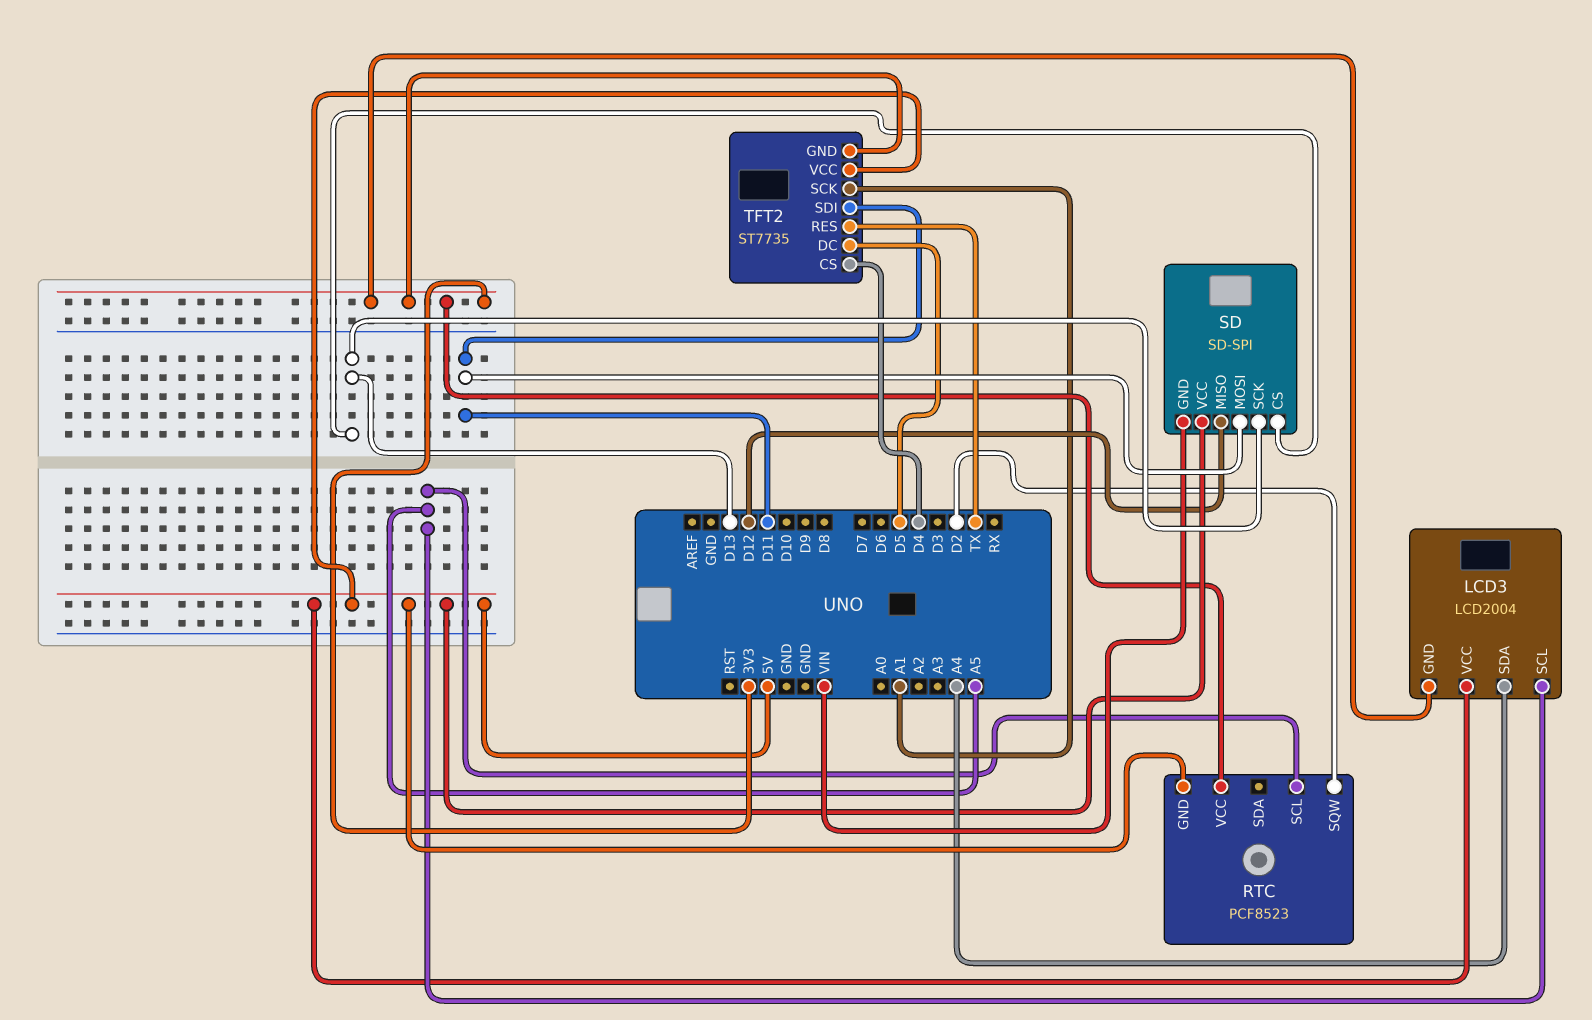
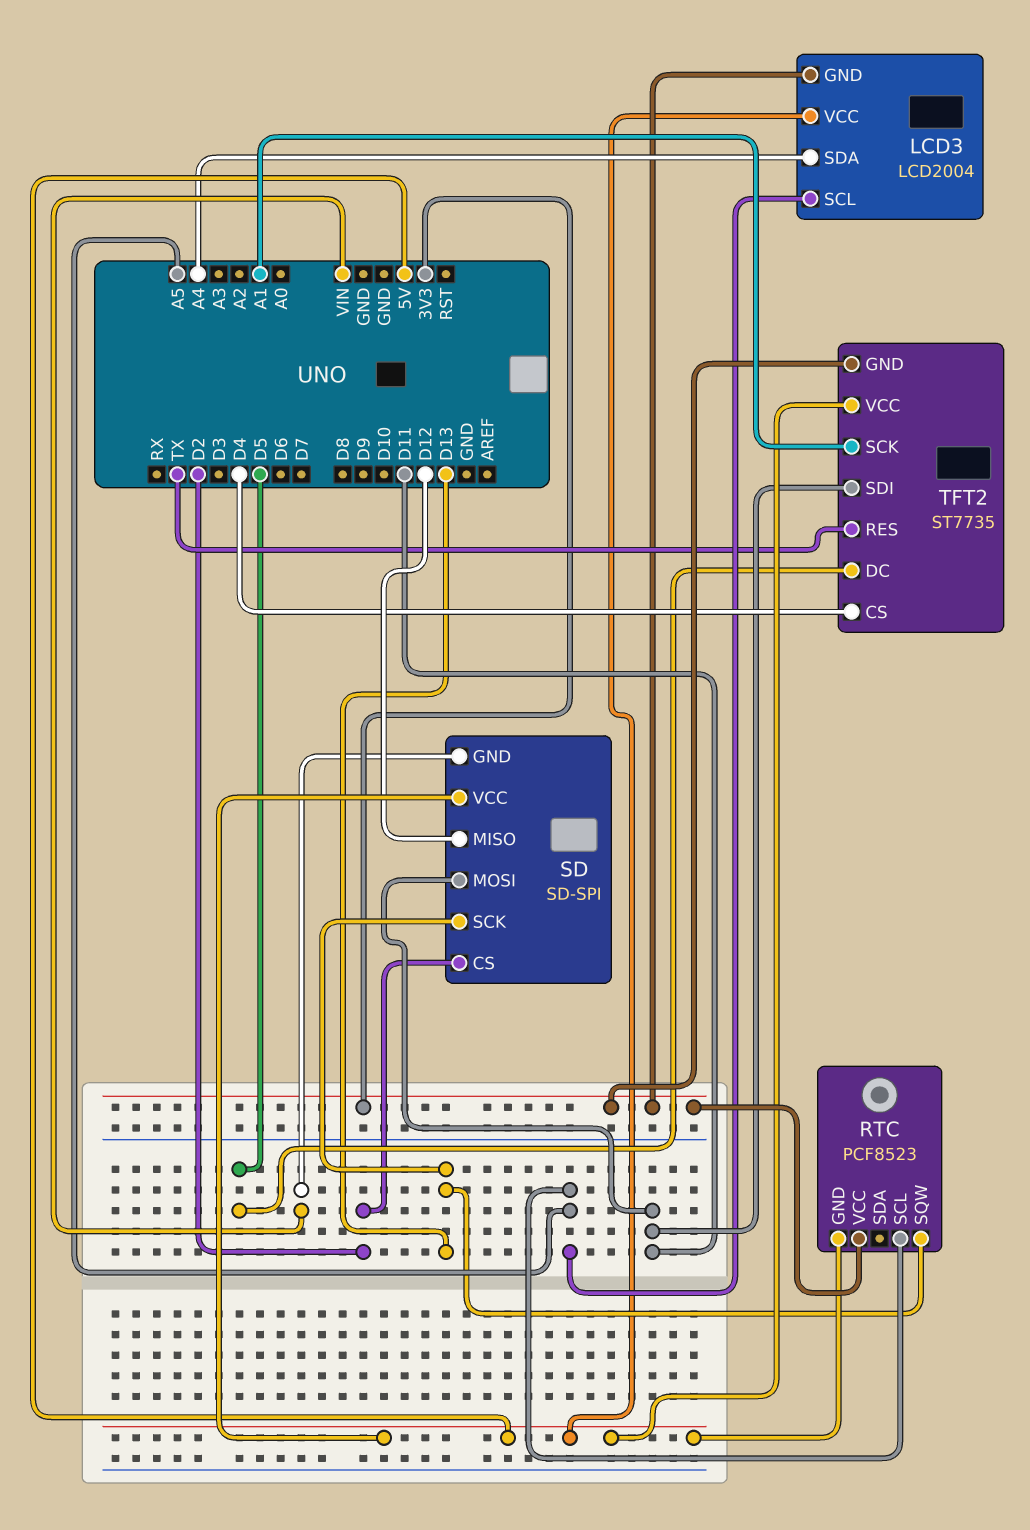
RTC pin SQW: D2 -> D13
SD pin CS: D13 -> D2

